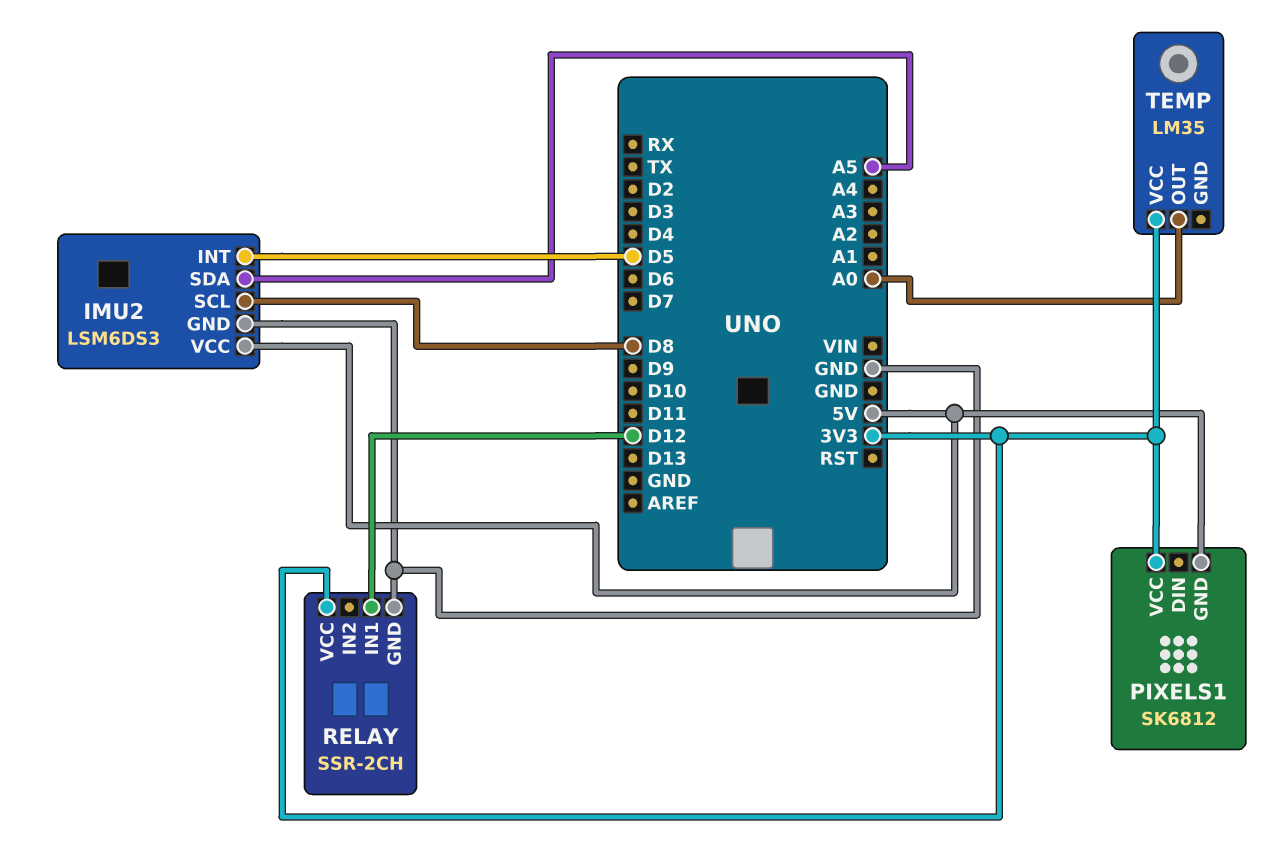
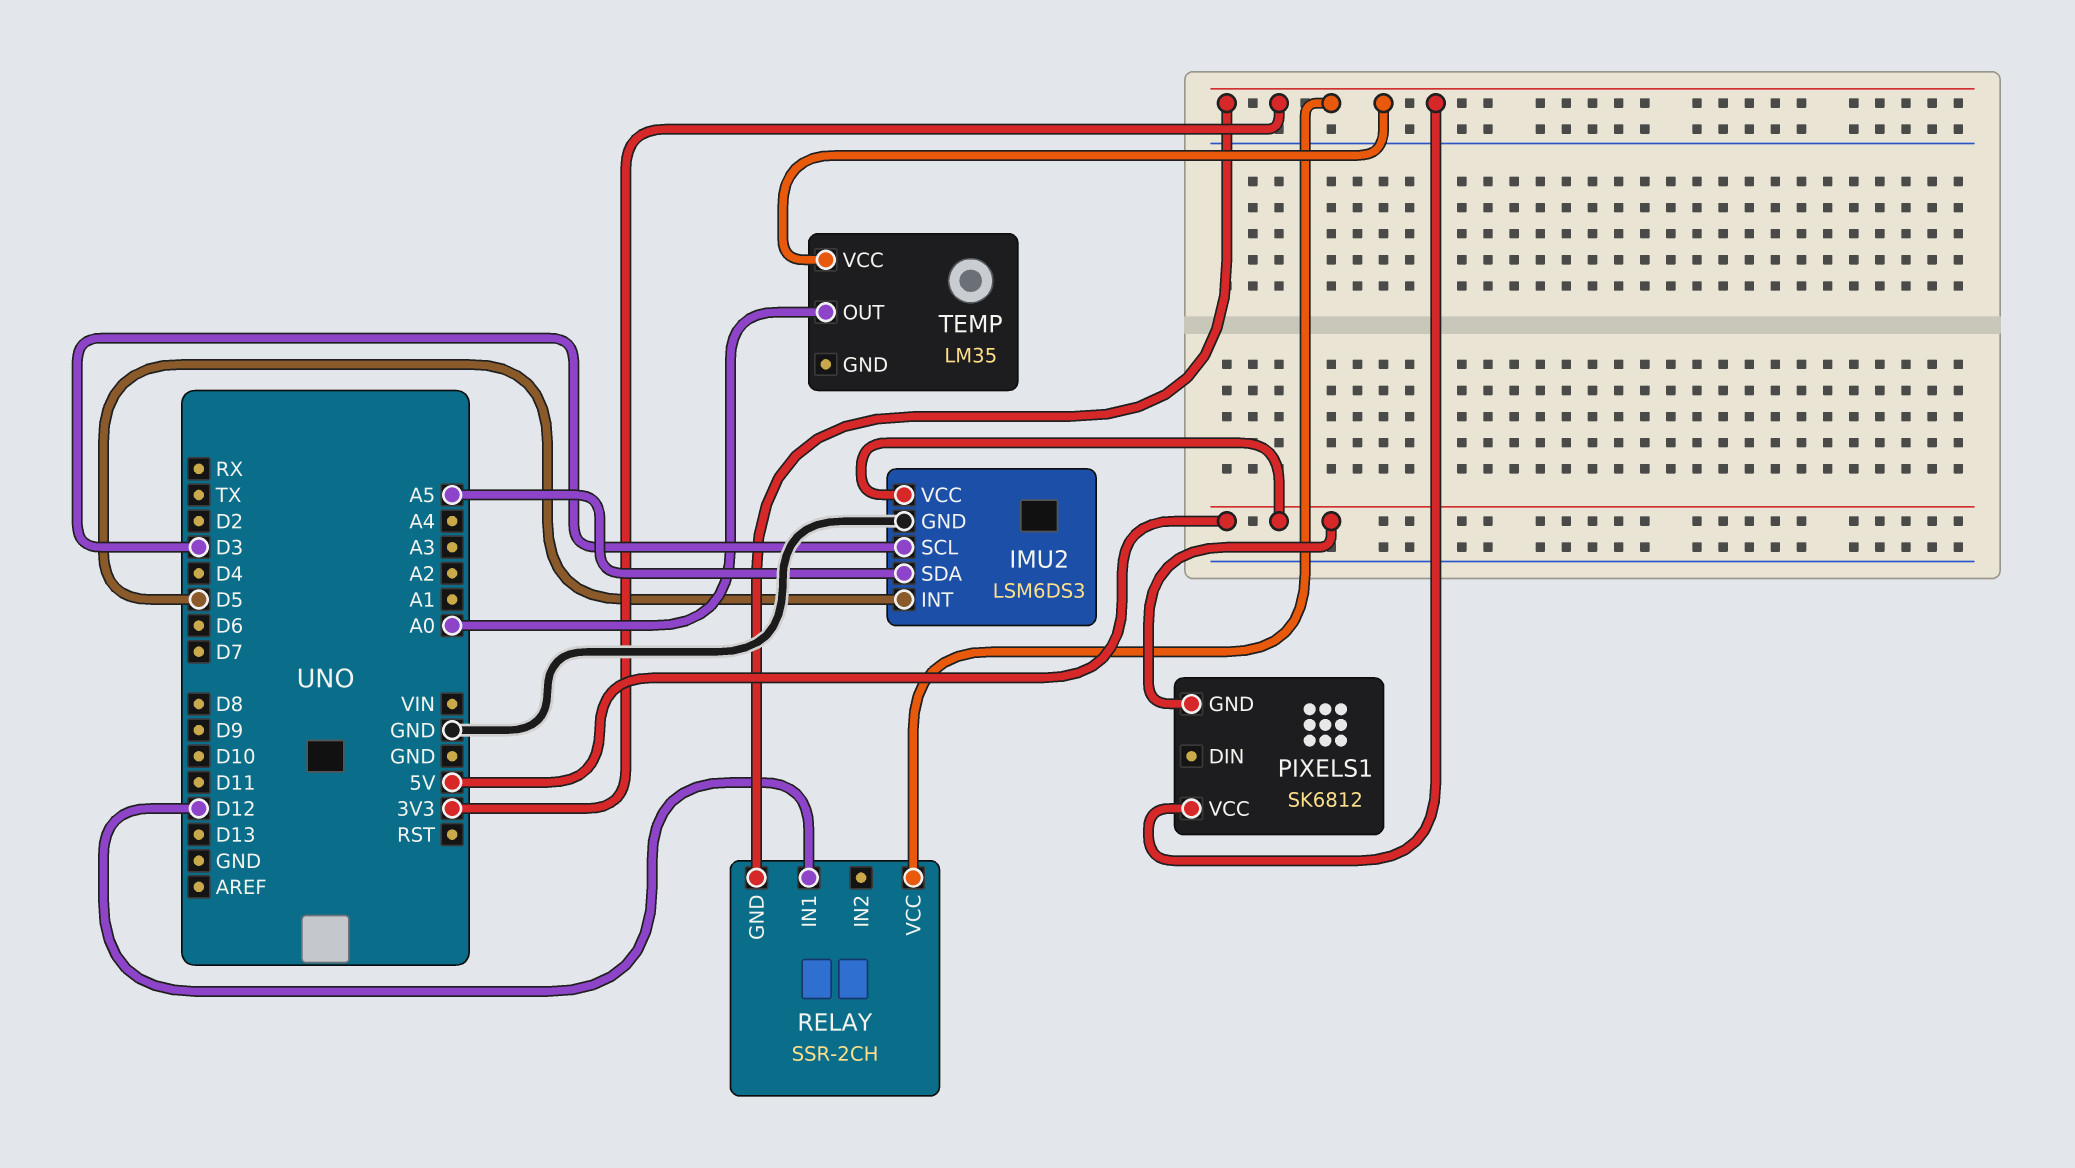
IMU2 pin SCL: D8 -> D3
RELAY pin GND: GND -> 3V3

